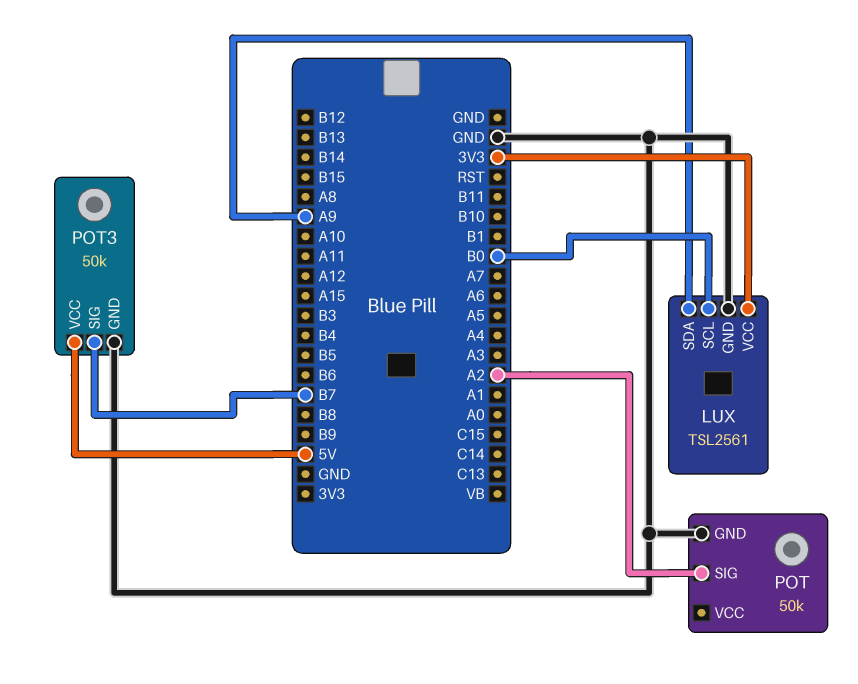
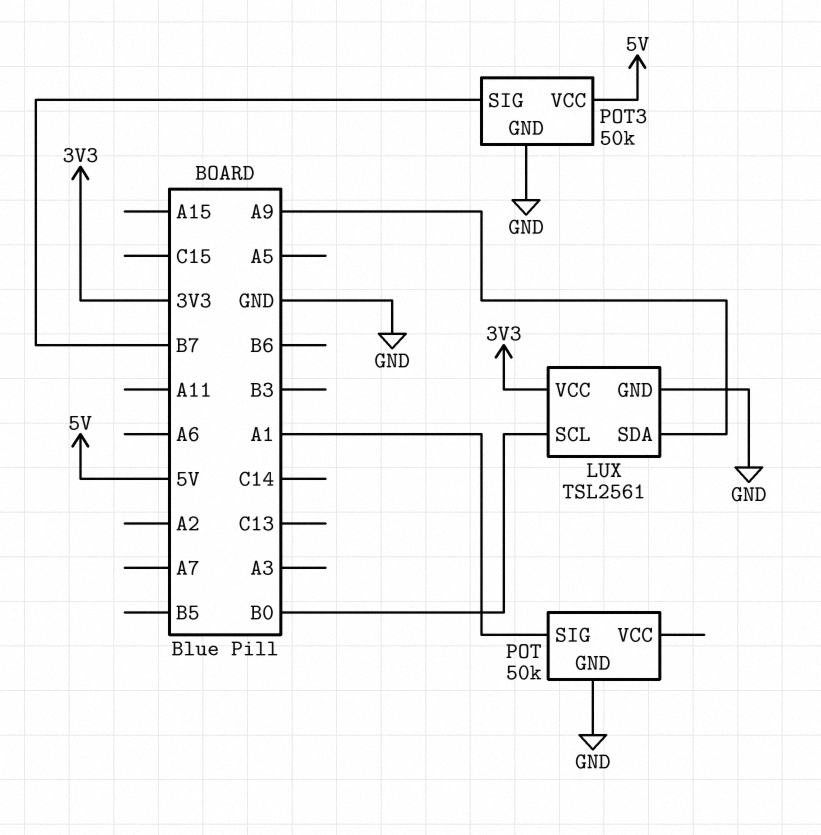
POT pin SIG: A2 -> A1

